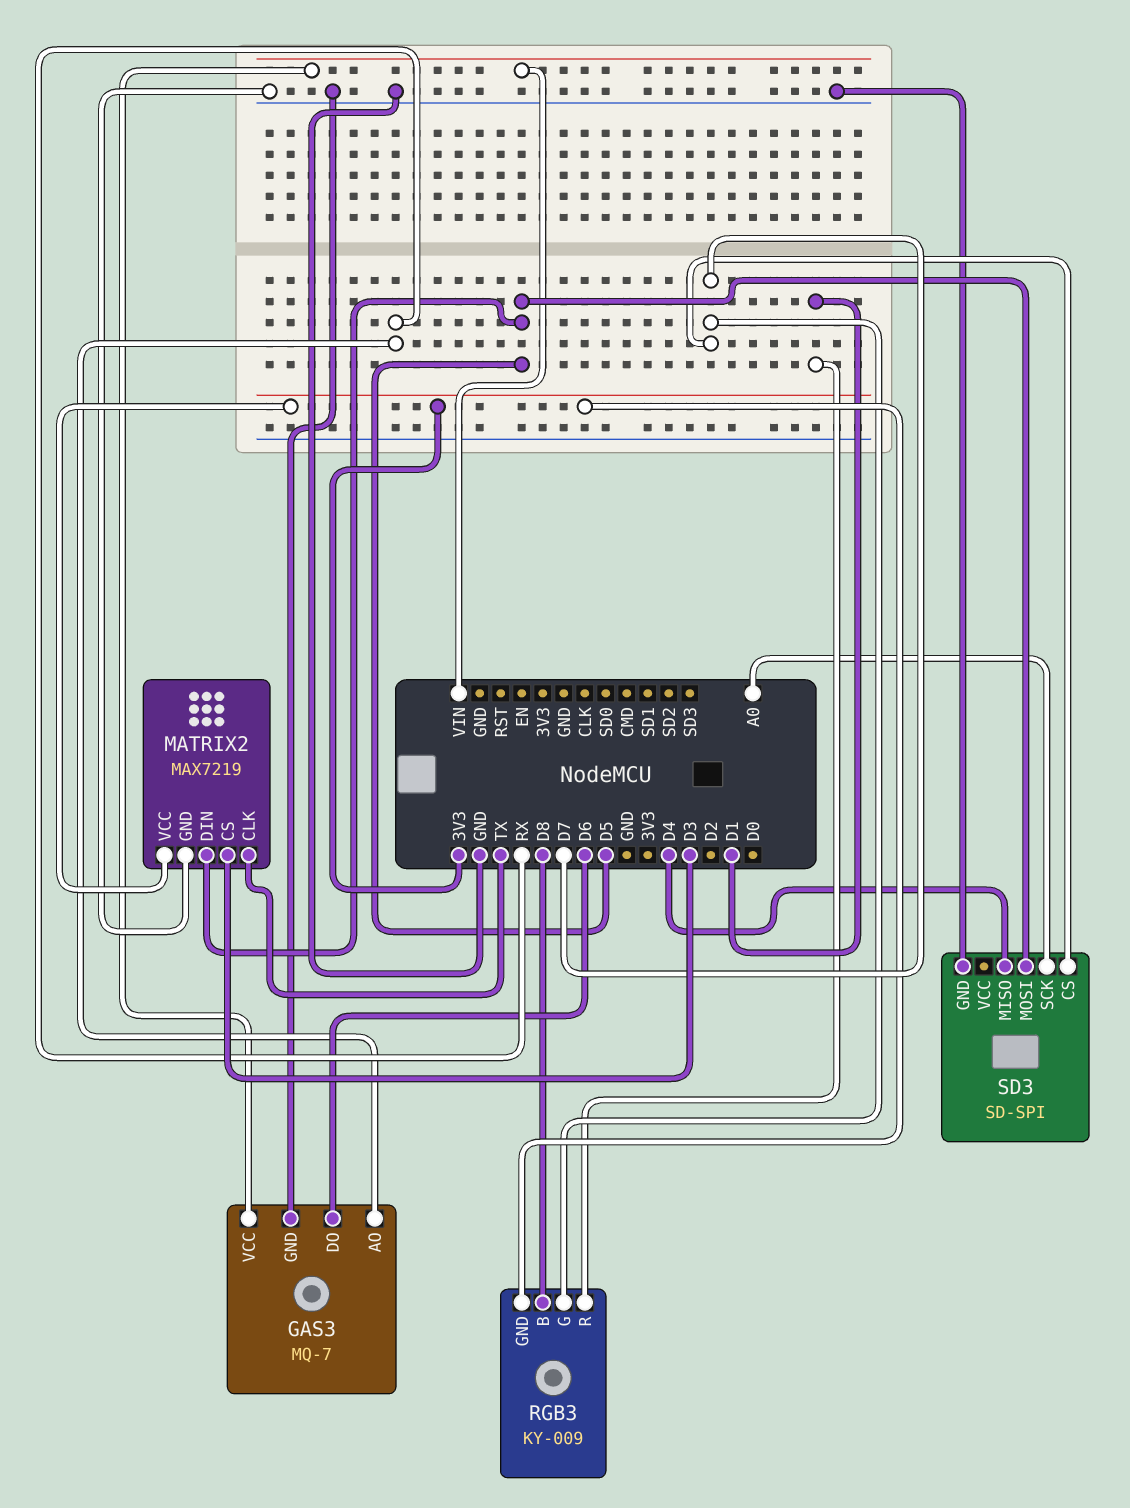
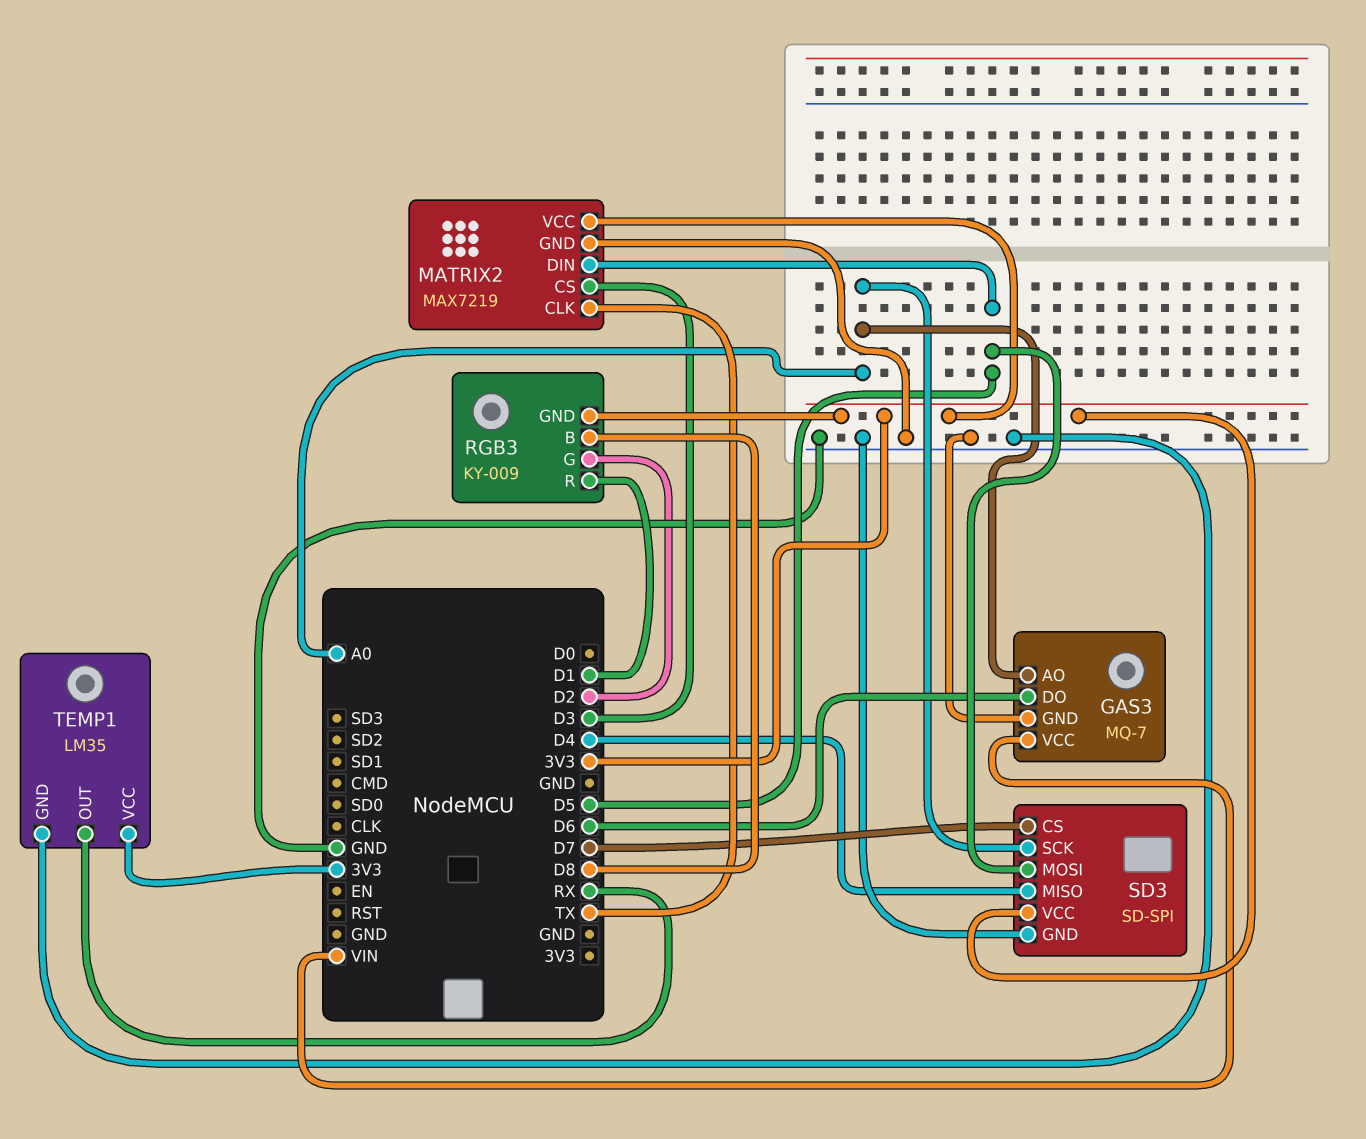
GAS3 pin AO: RX -> A0
RGB3 pin G: D7 -> D2
SD3 pin VCC: none -> 3V3
TEMP1: none -> LM35
TEMP1 pin GND: none -> GND
TEMP1 pin OUT: none -> RX
TEMP1 pin VCC: none -> 3V3

